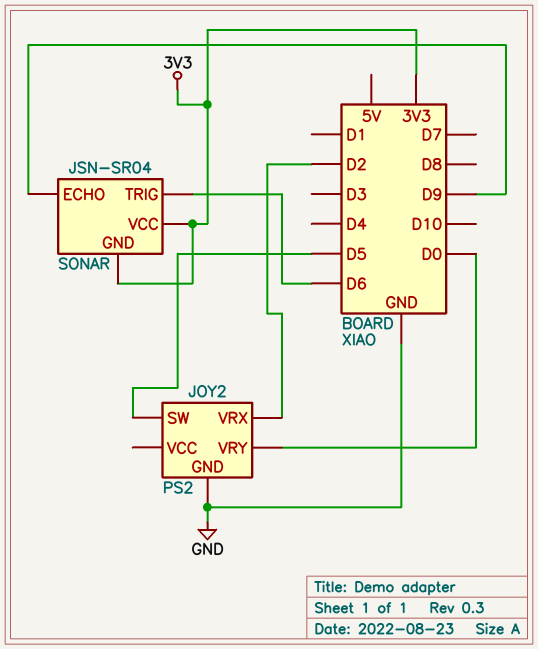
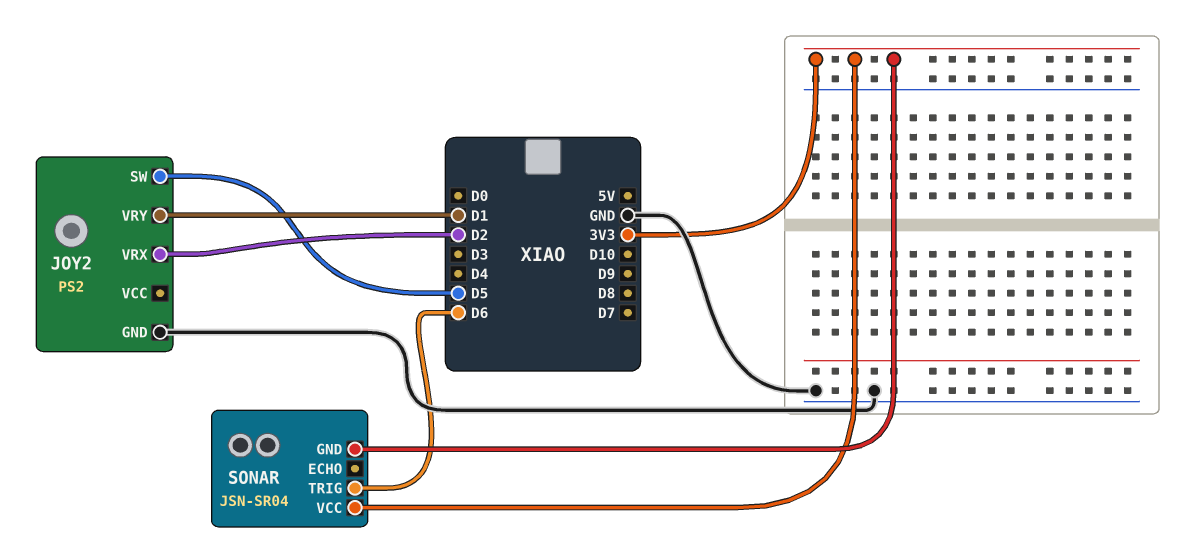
JOY2 pin VRY: D0 -> D1
SONAR pin ECHO: D9 -> none

